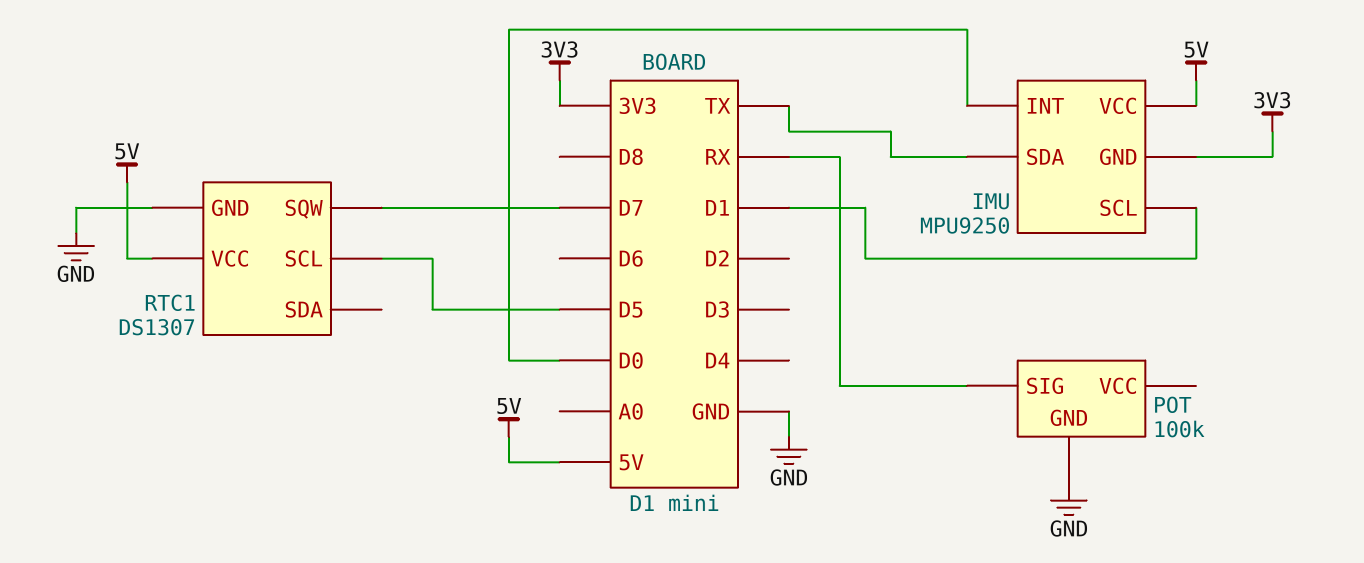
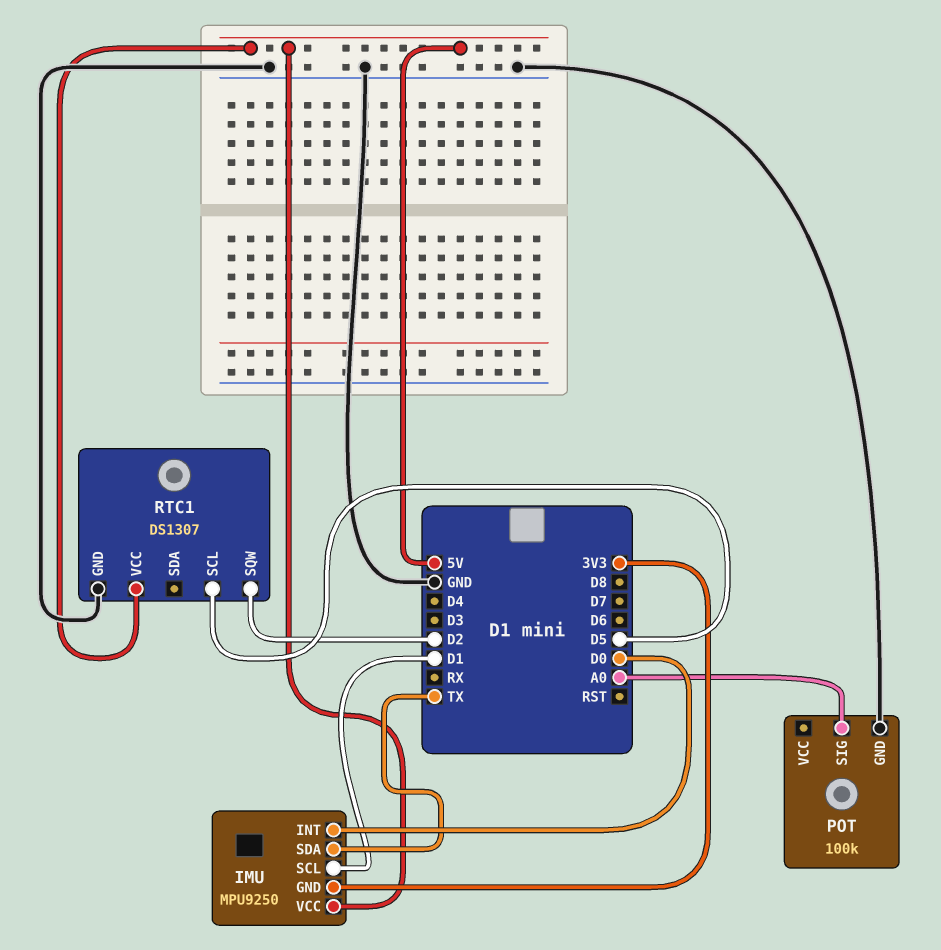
POT pin SIG: RX -> A0
RTC1 pin SQW: D7 -> D2

